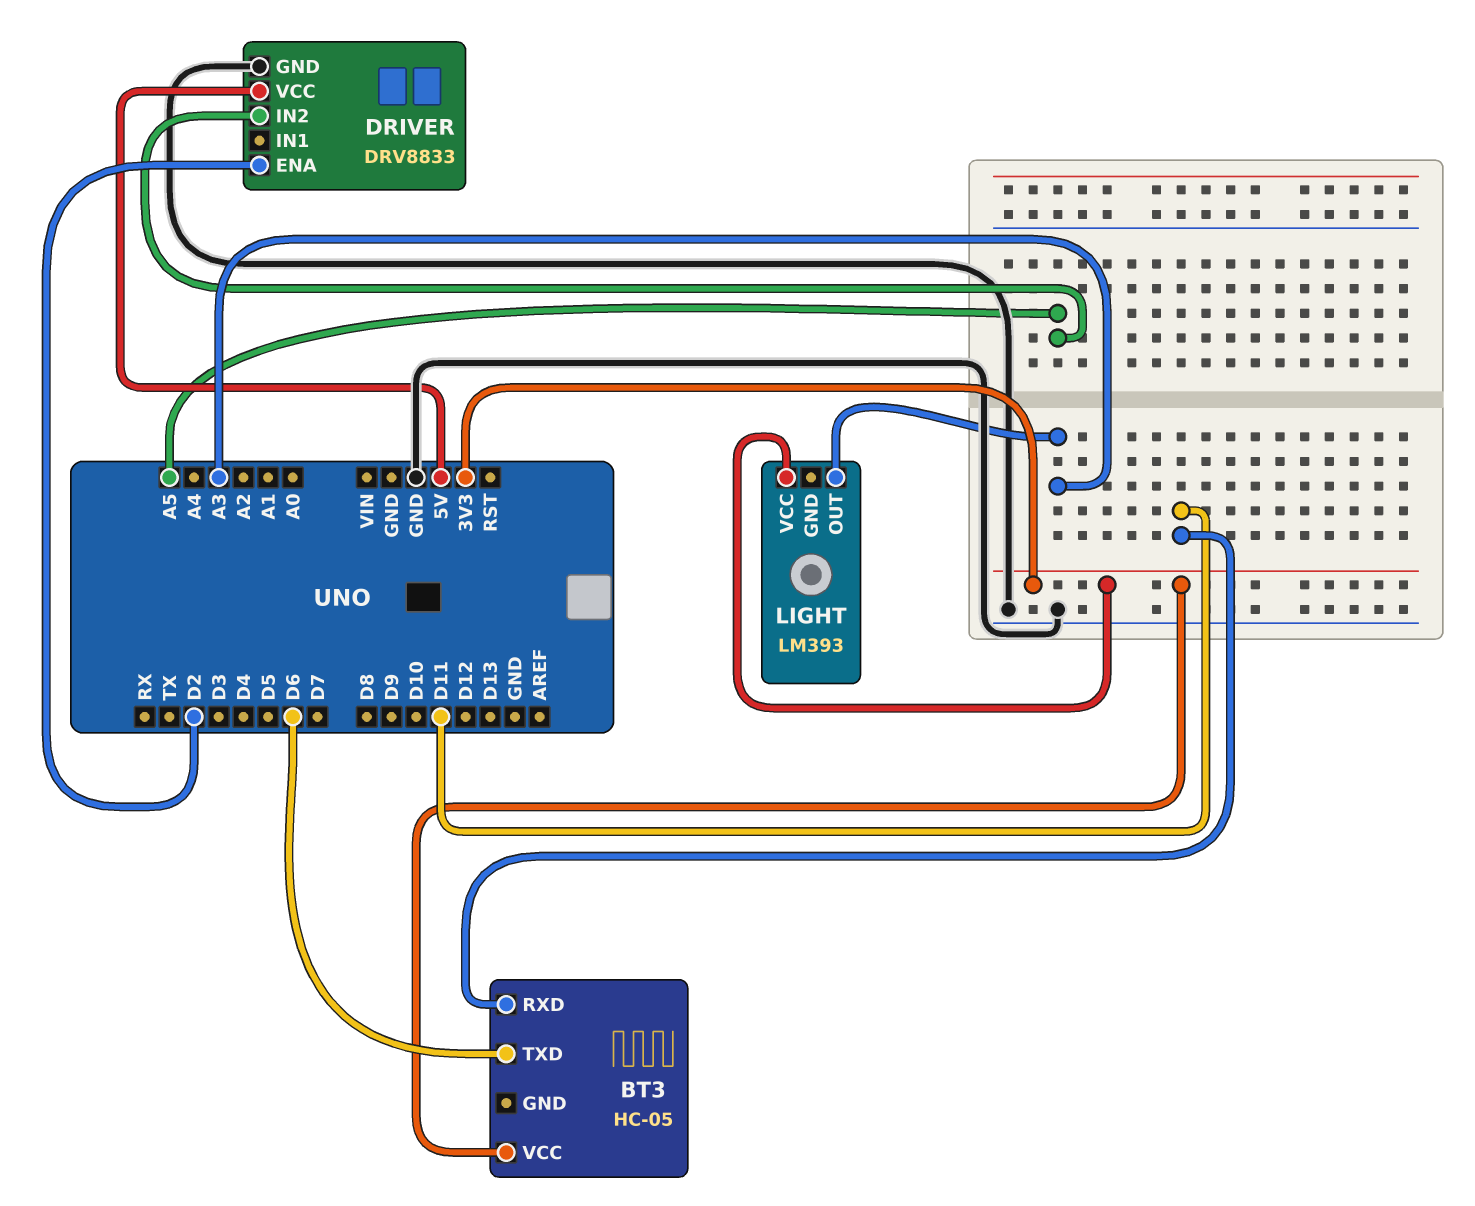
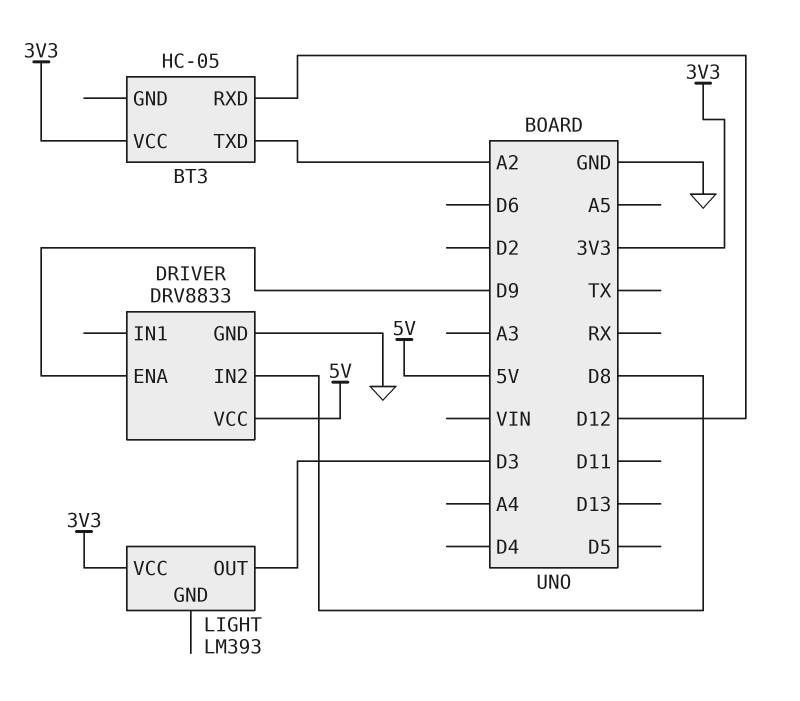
BT3 pin RXD: D11 -> D12
BT3 pin TXD: D6 -> A2
DRIVER pin ENA: D2 -> D9
DRIVER pin IN2: A5 -> D8
LIGHT pin OUT: A3 -> D3

